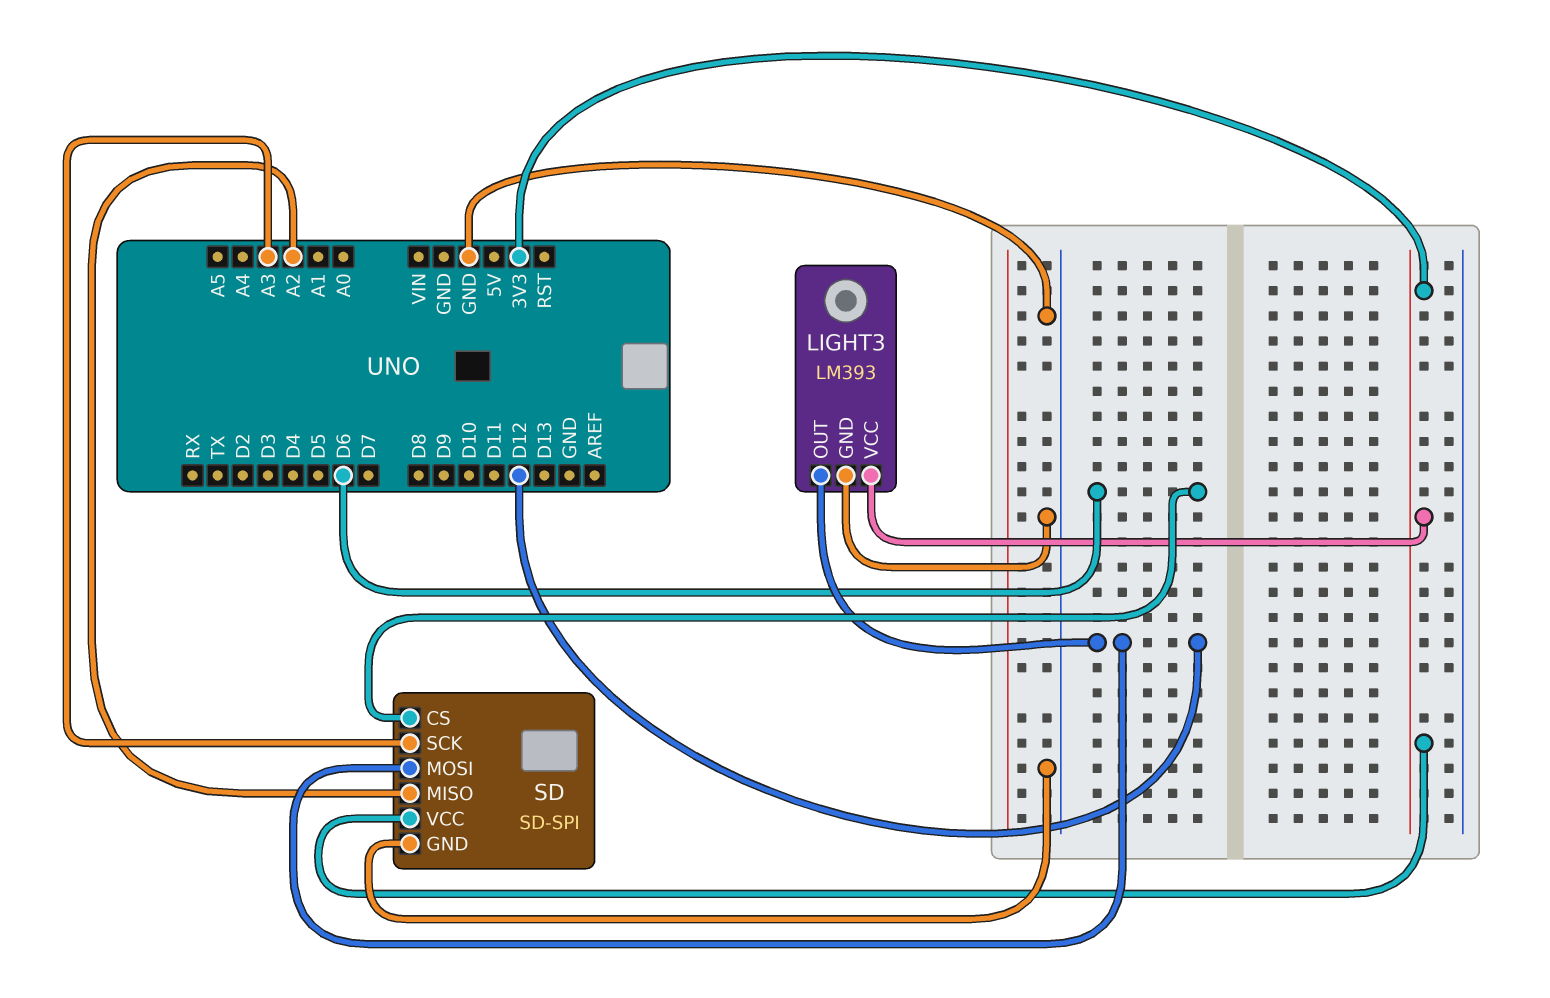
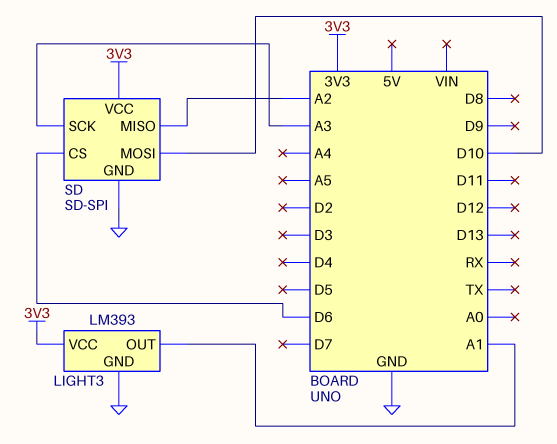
LIGHT3 pin OUT: D12 -> A1
SD pin MOSI: D12 -> D10

